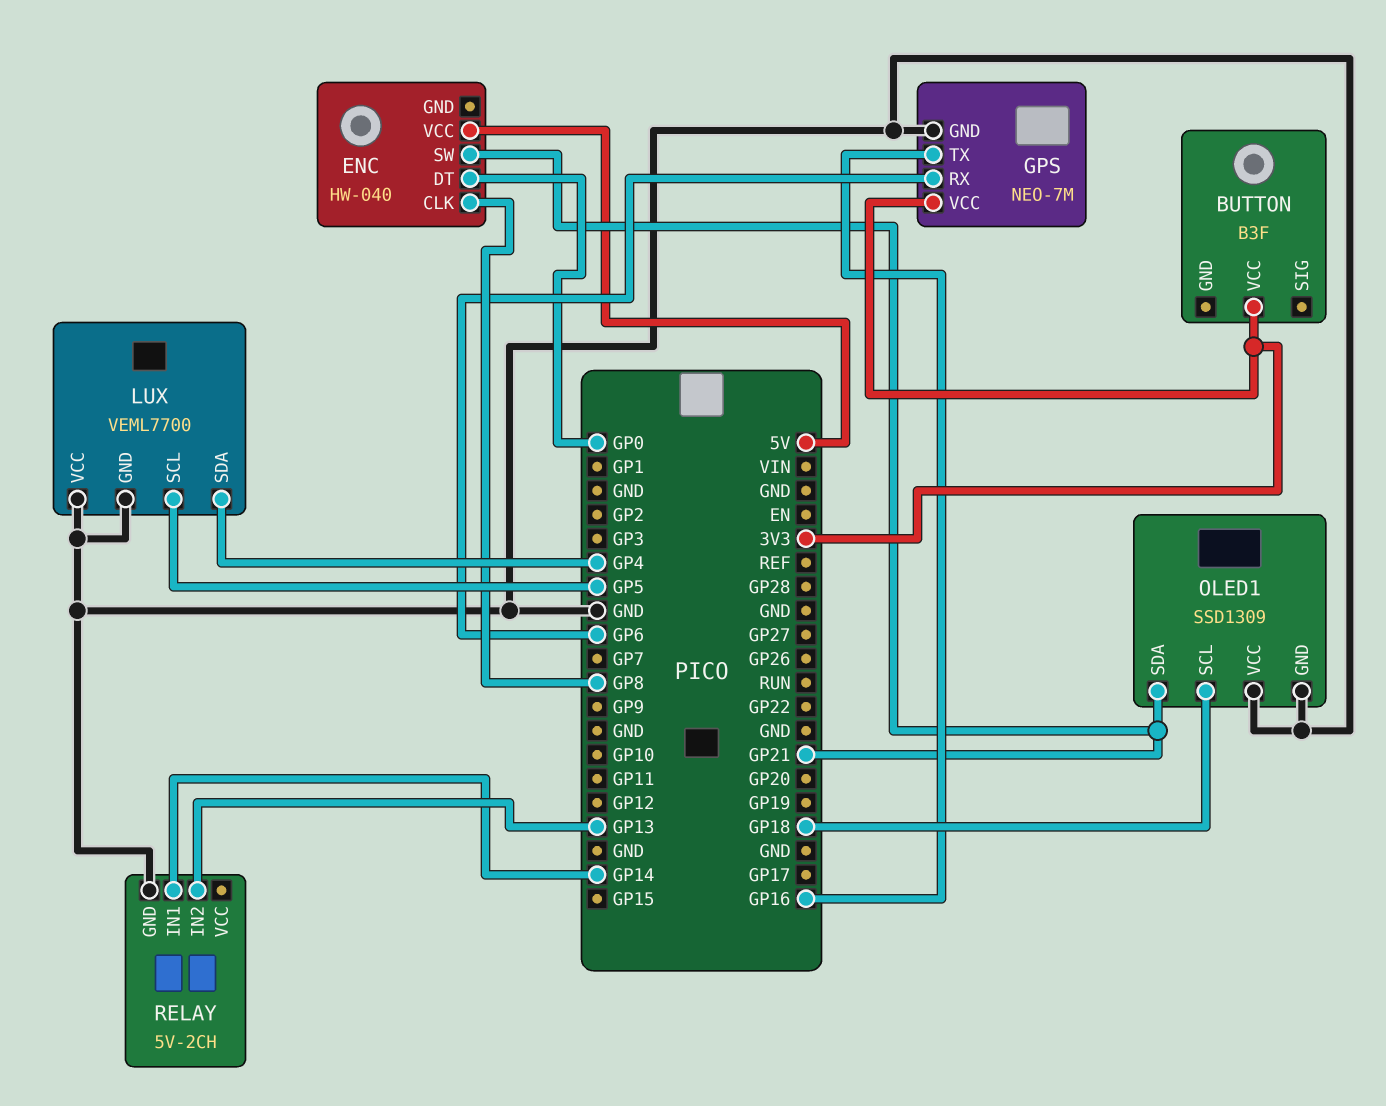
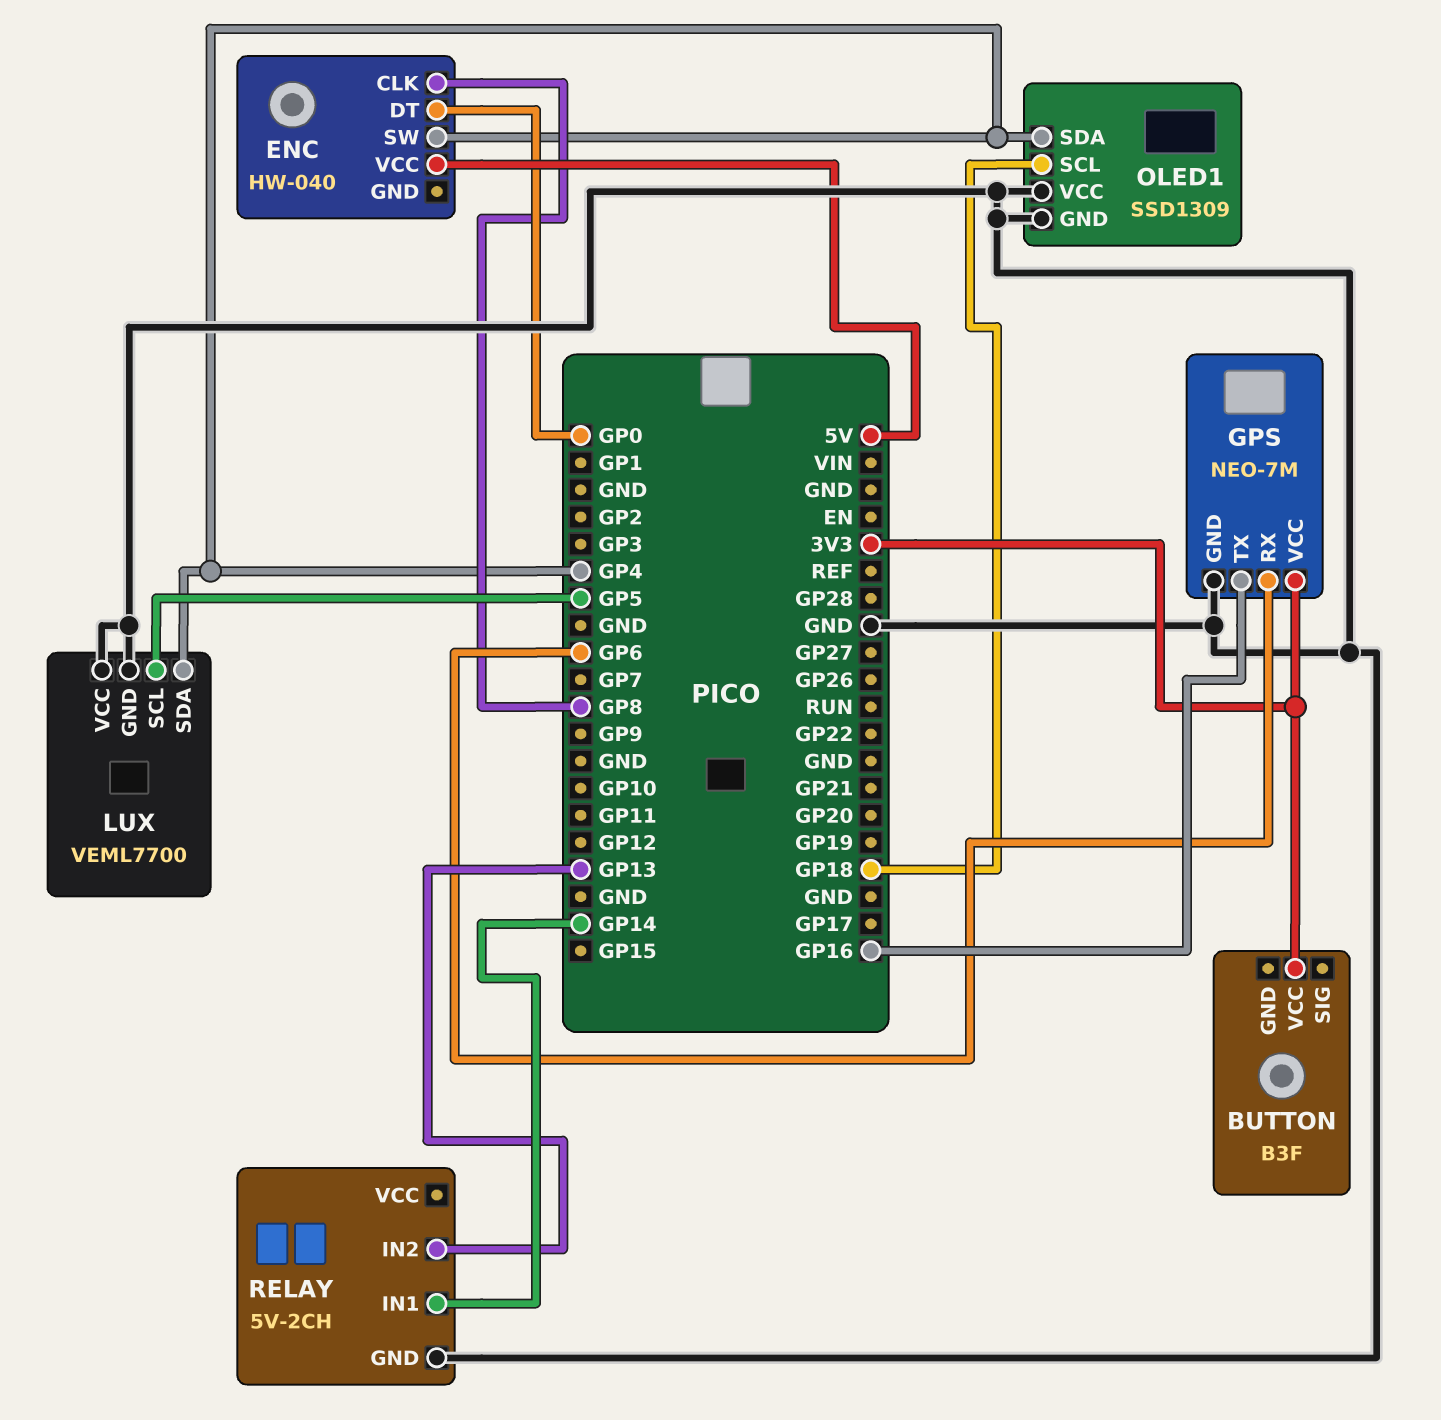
ENC pin SW: GP21 -> GP4
OLED1 pin SDA: GP21 -> GP4

